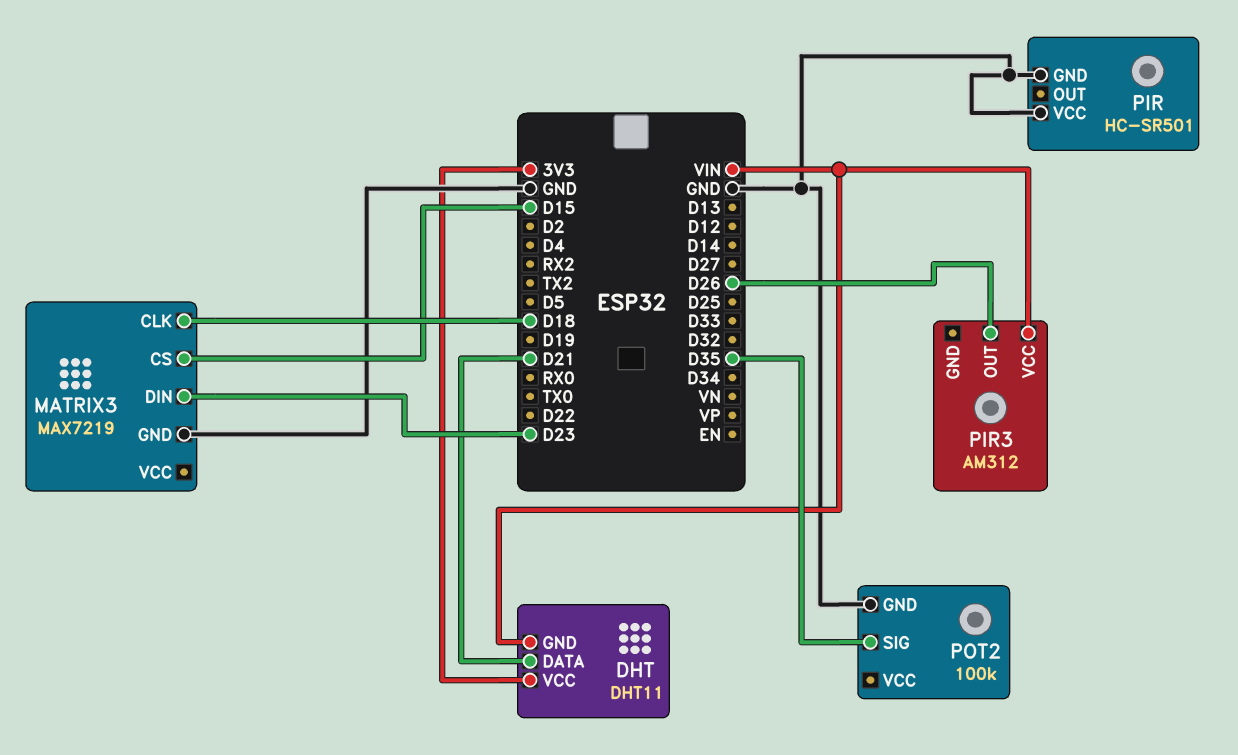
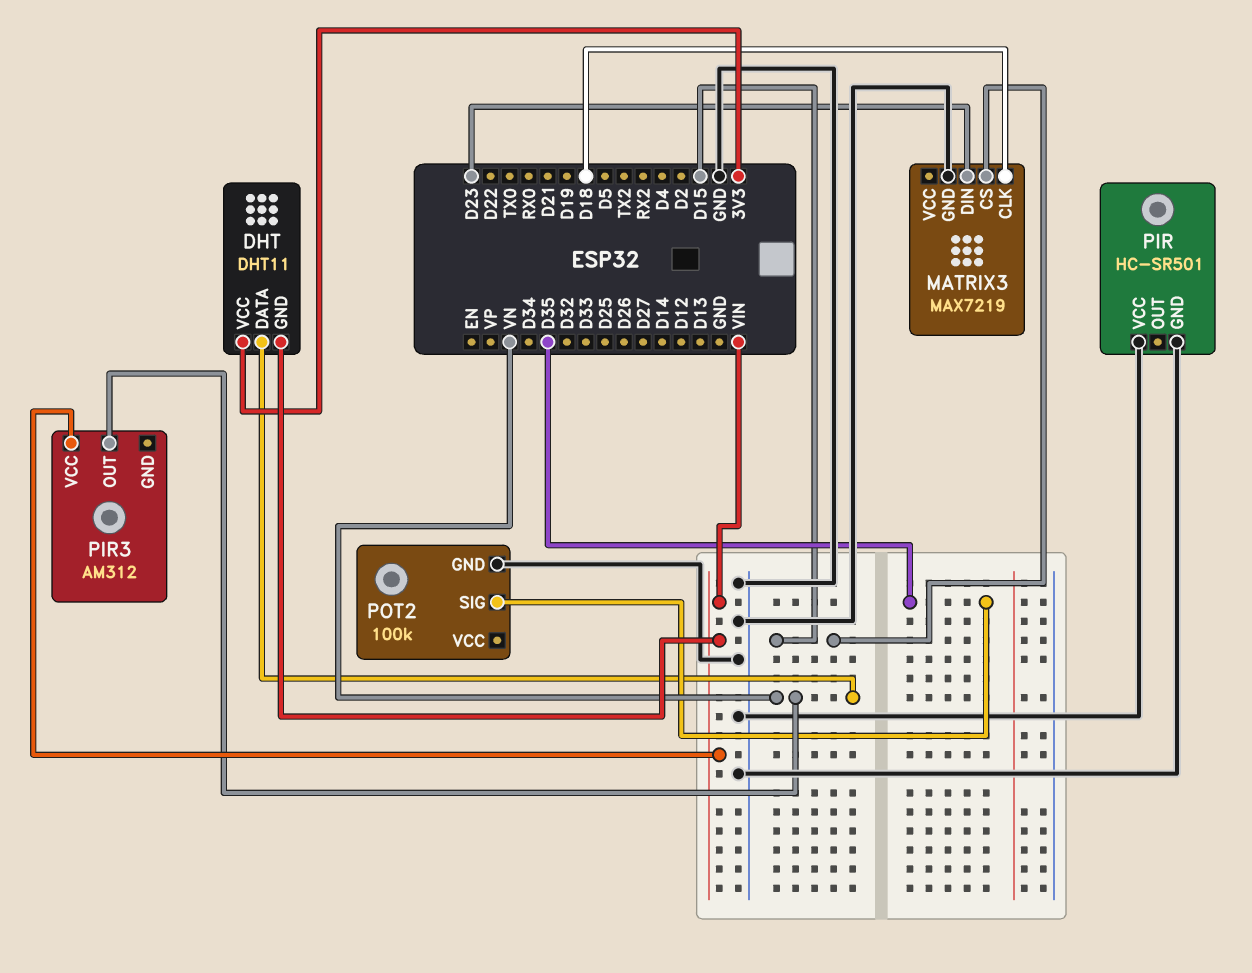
DHT pin DATA: D21 -> VN
PIR3 pin OUT: D26 -> VN

